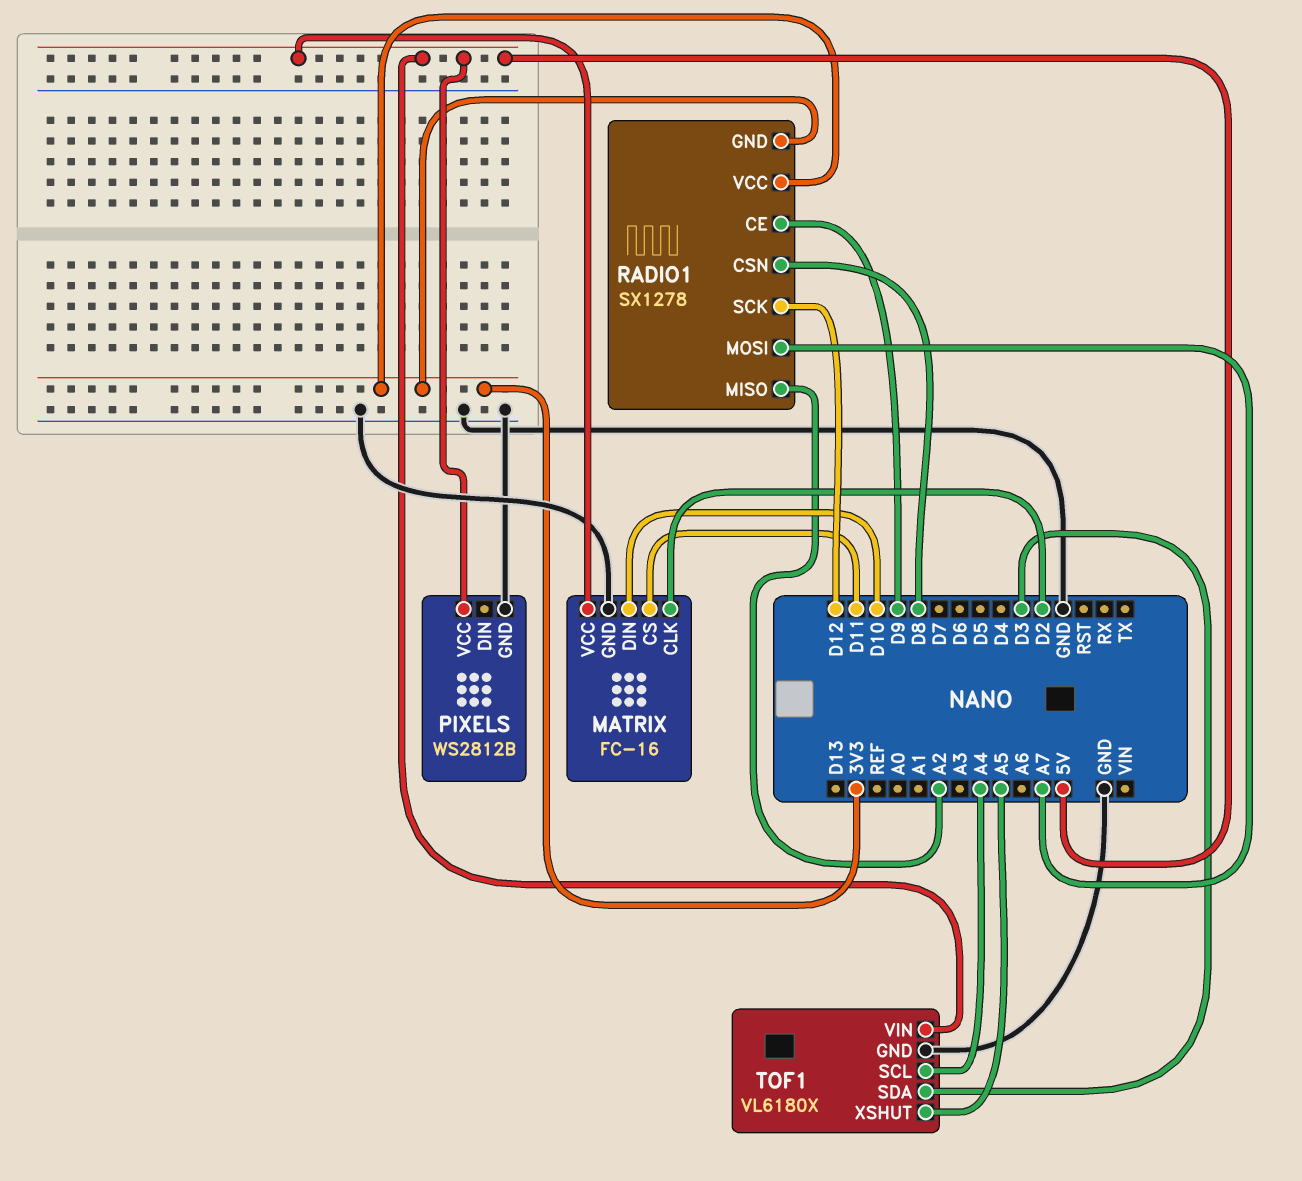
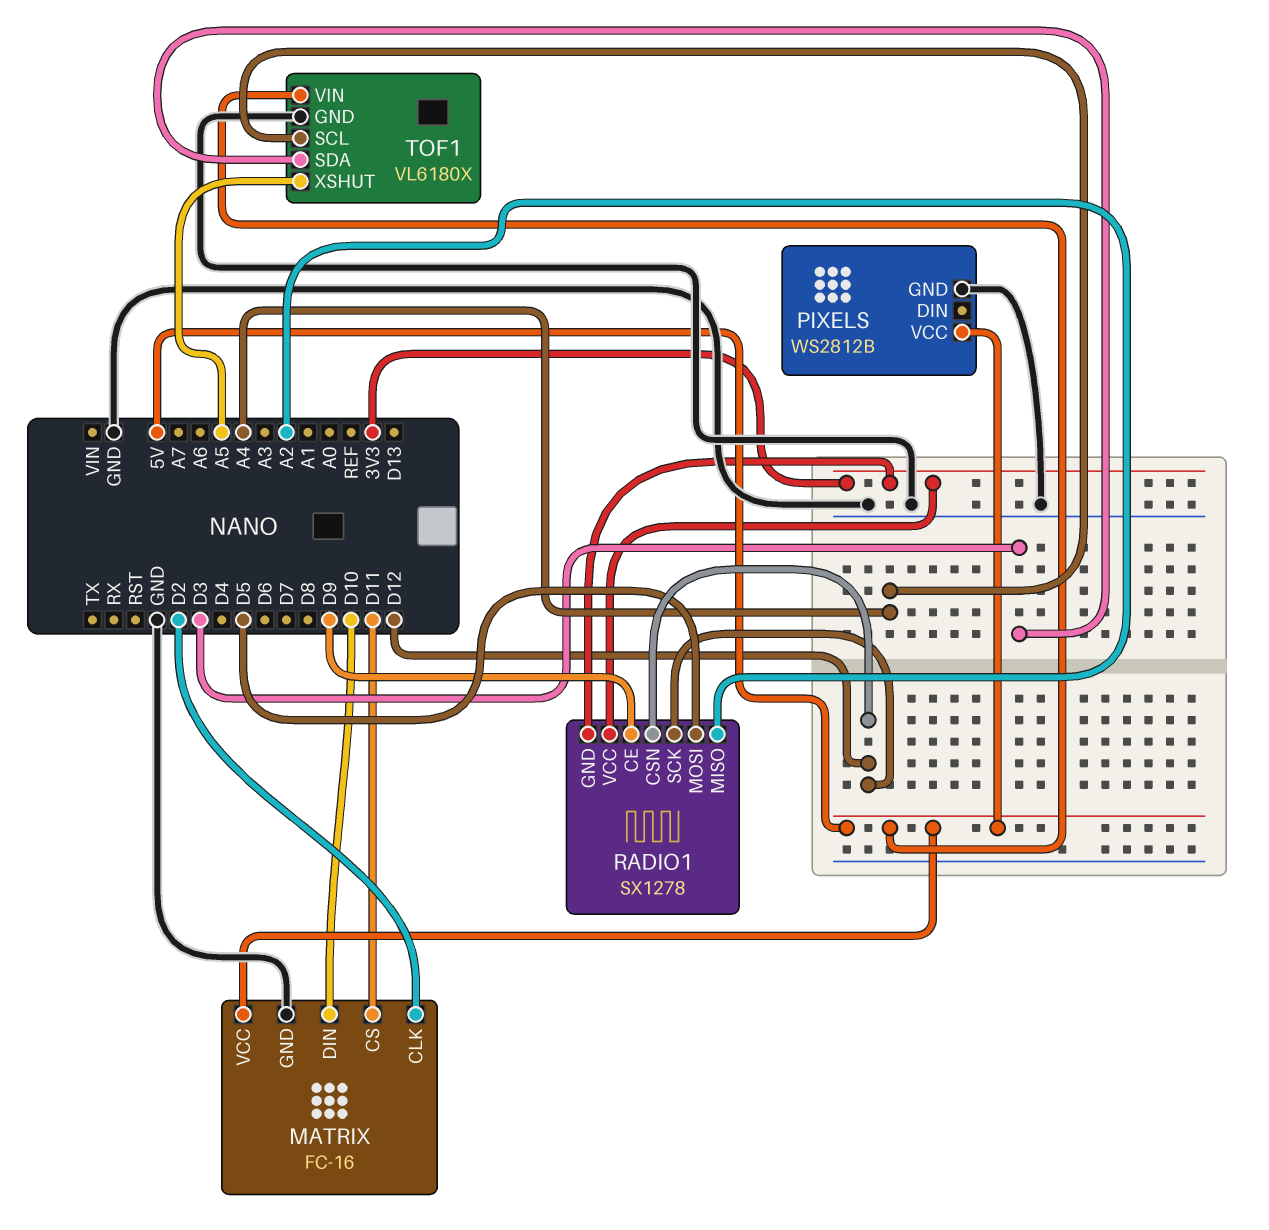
RADIO1 pin CSN: D8 -> D12
RADIO1 pin MOSI: A7 -> D5

